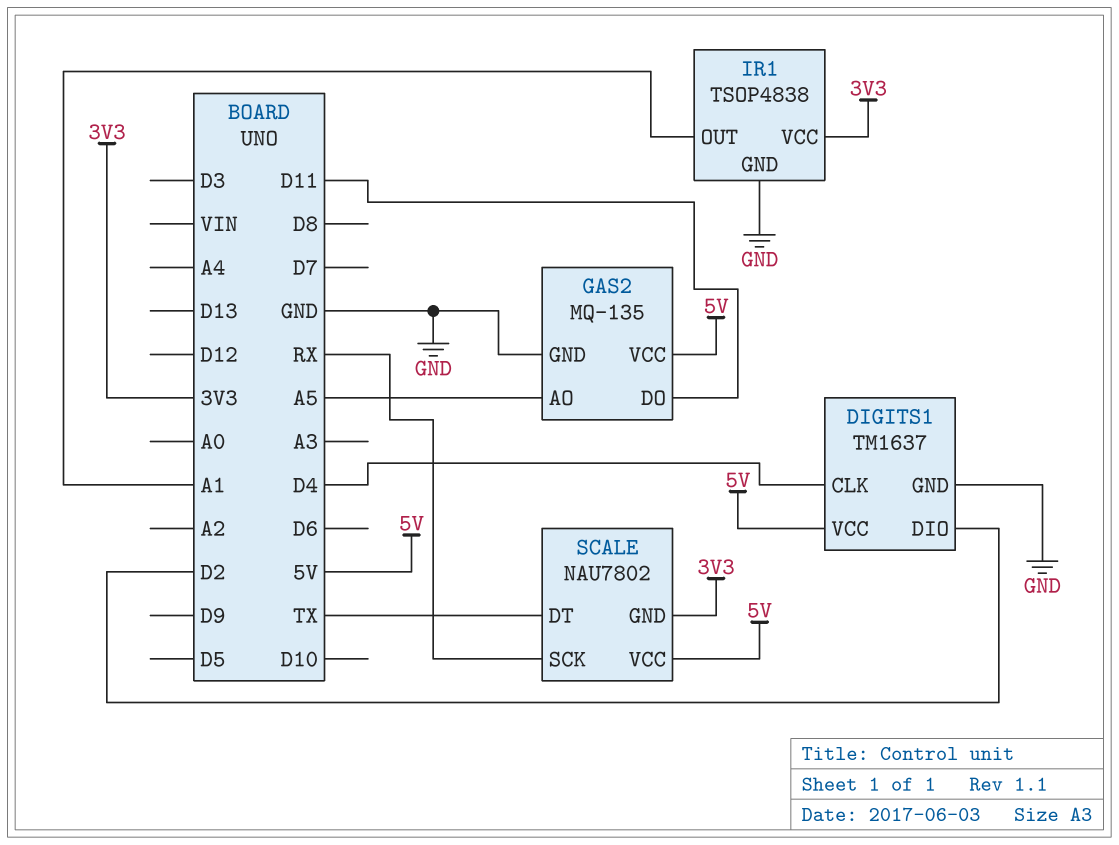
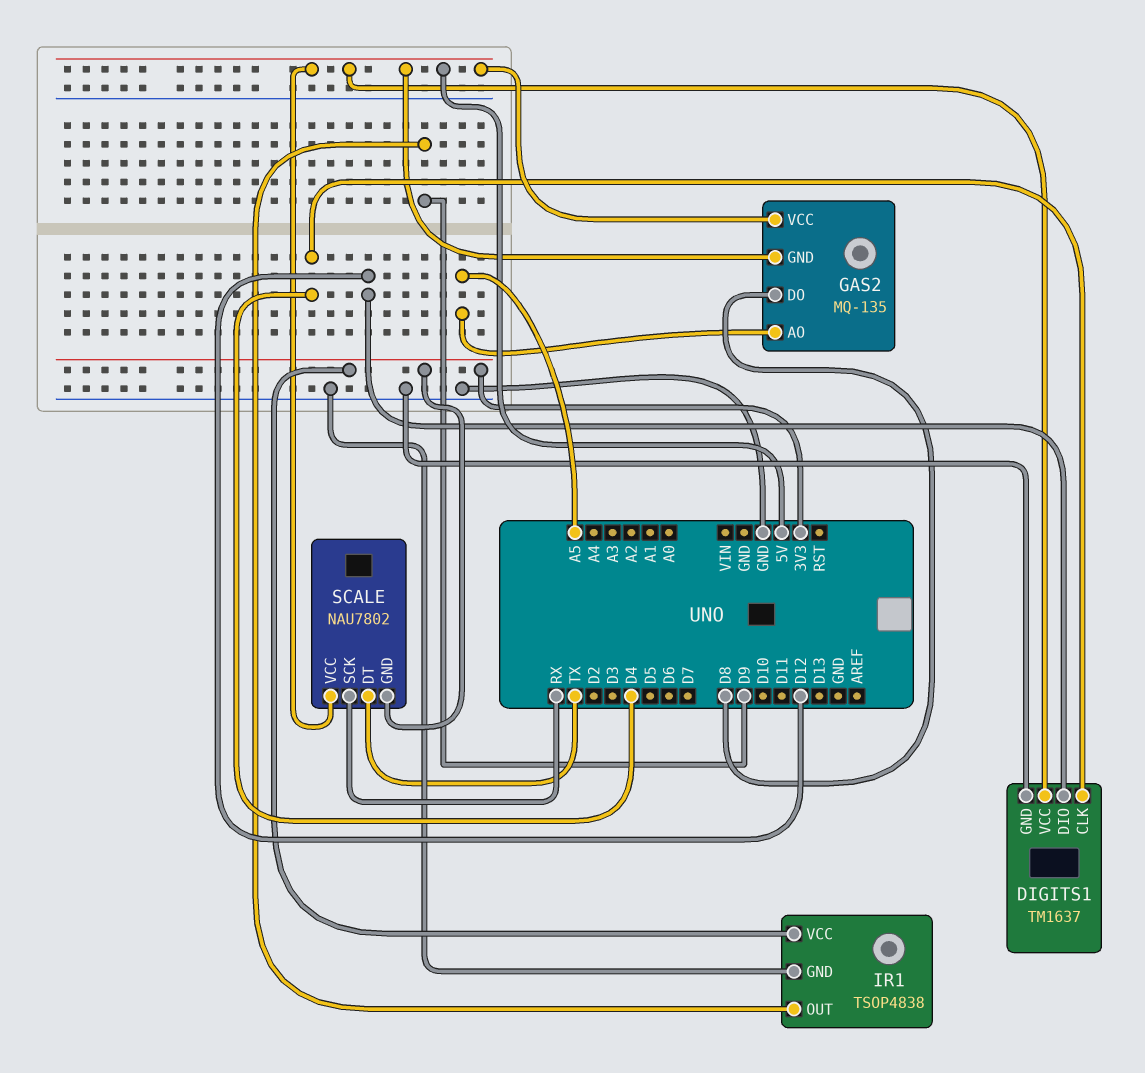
DIGITS1 pin DIO: D2 -> D12
GAS2 pin DO: D11 -> D8
GAS2 pin GND: GND -> 5V
IR1 pin OUT: A1 -> D9

